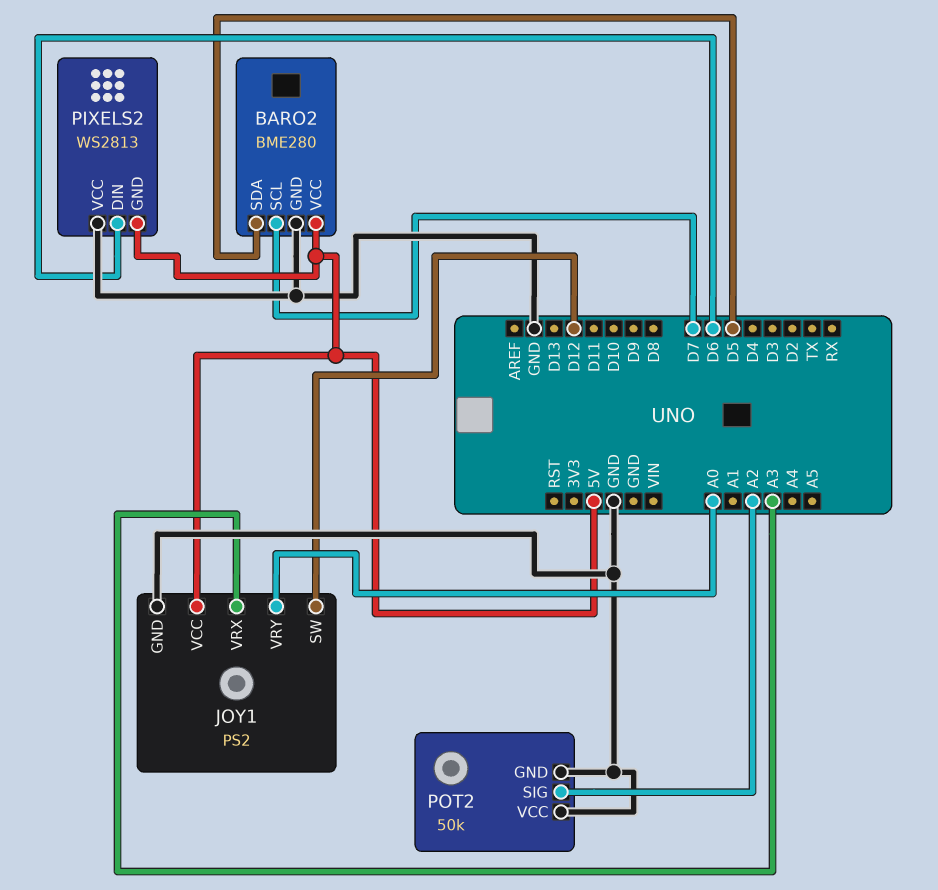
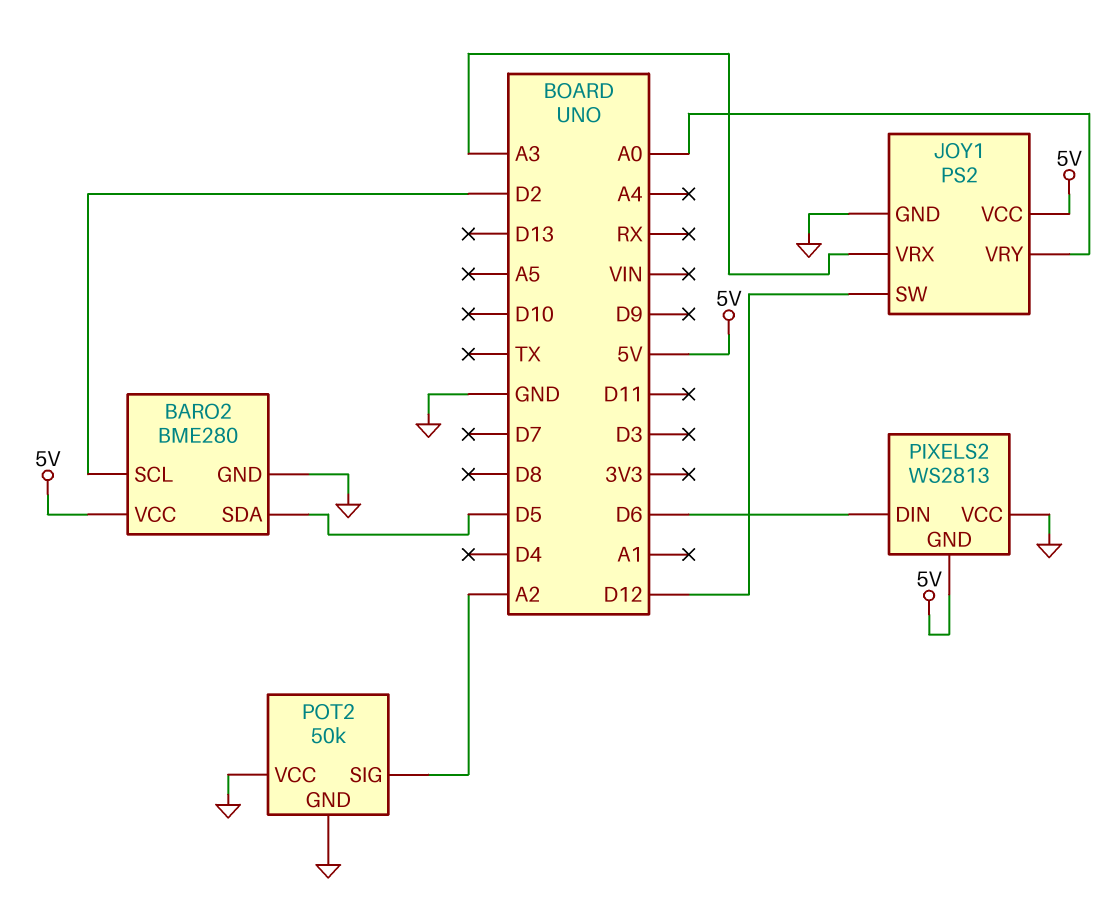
BARO2 pin SCL: D7 -> D2

